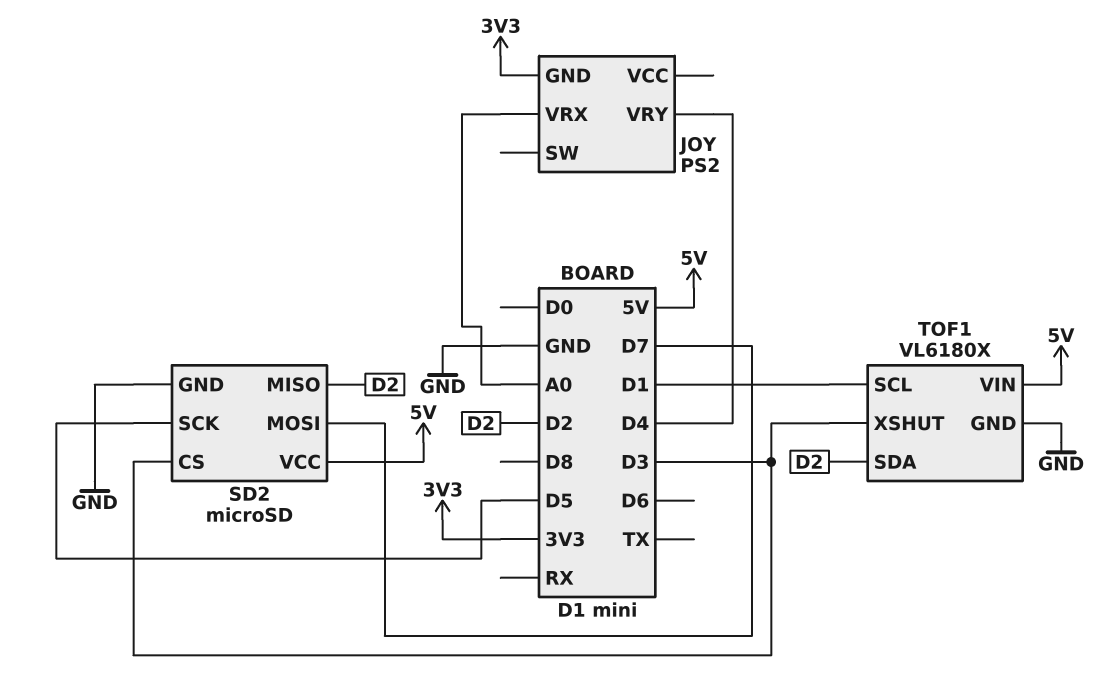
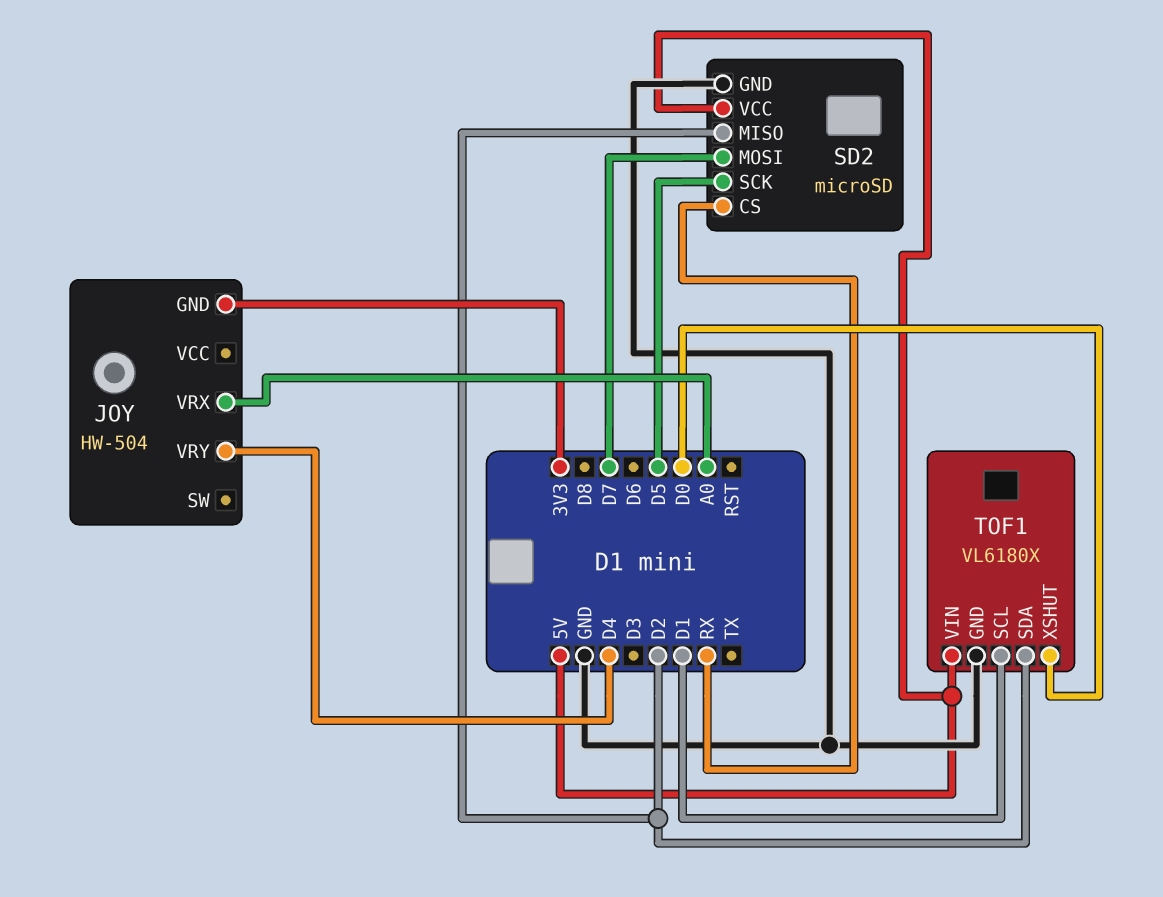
JOY: PS2 -> HW-504
SD2 pin CS: D3 -> RX
TOF1 pin XSHUT: D3 -> D0

